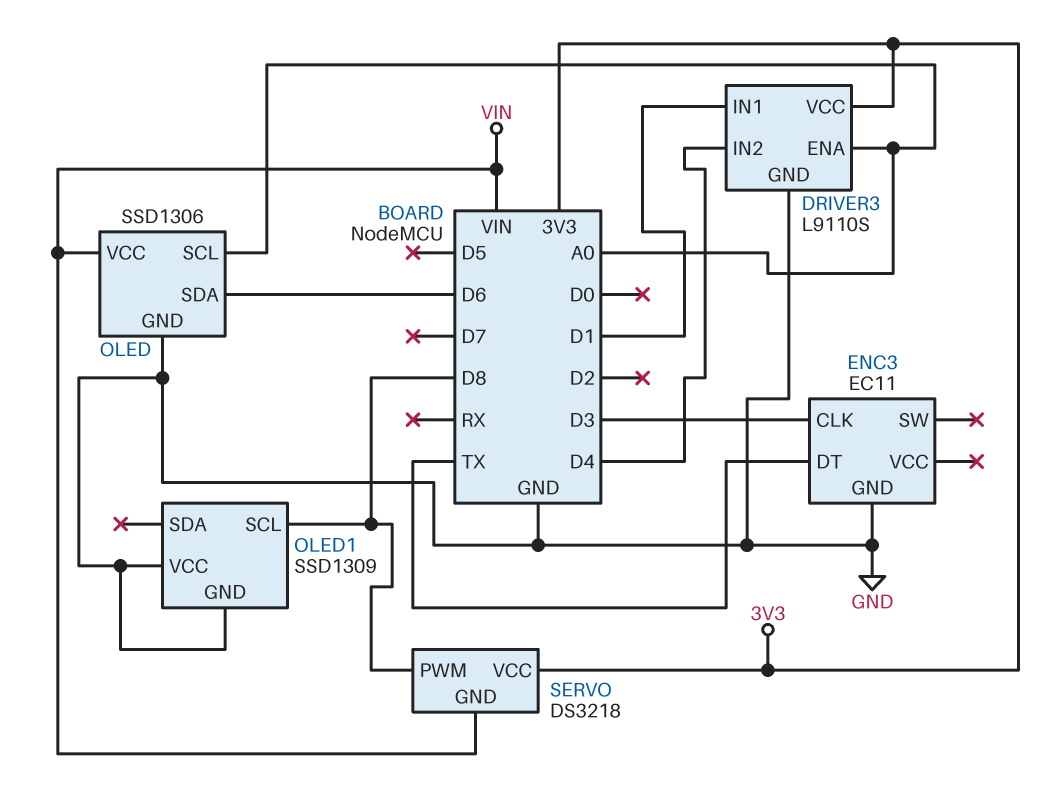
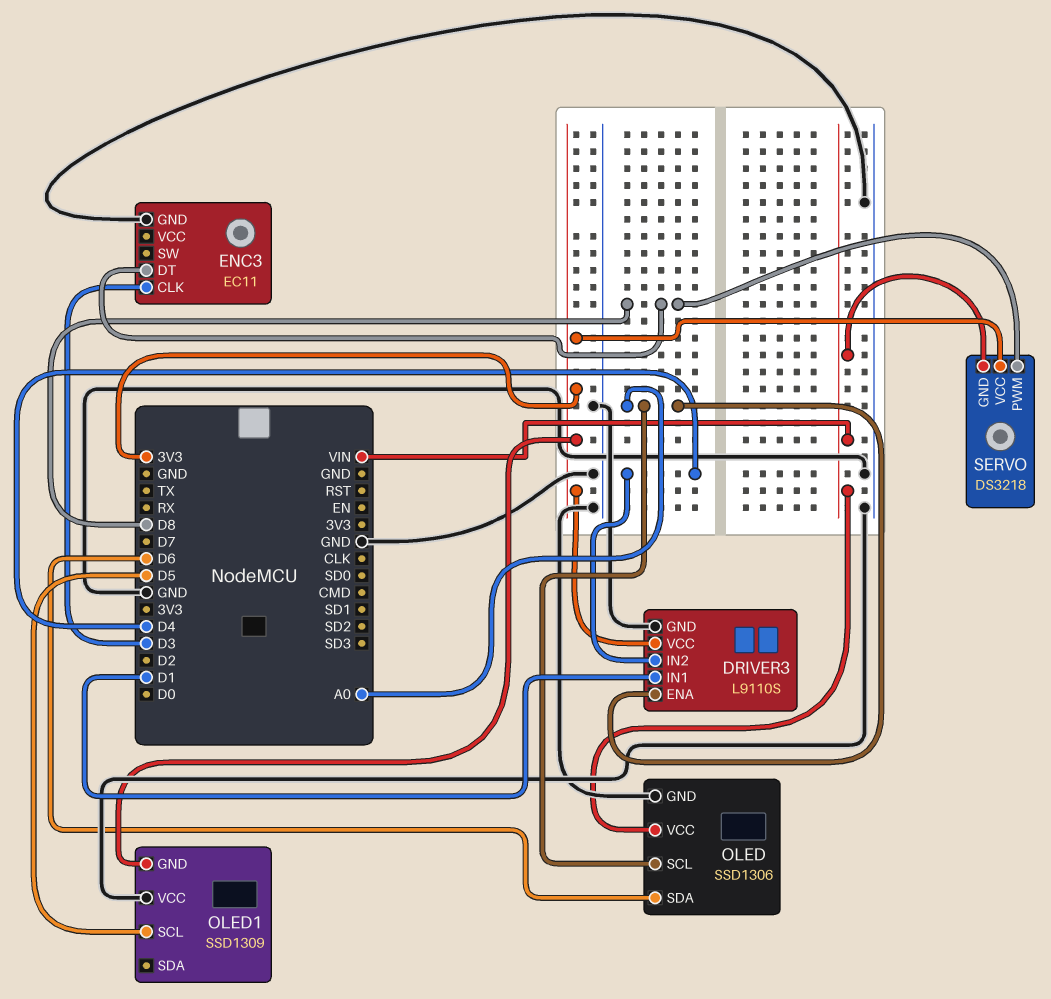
ENC3 pin DT: TX -> D8
OLED1 pin GND: GND -> 3V3
OLED1 pin SCL: D8 -> D5

